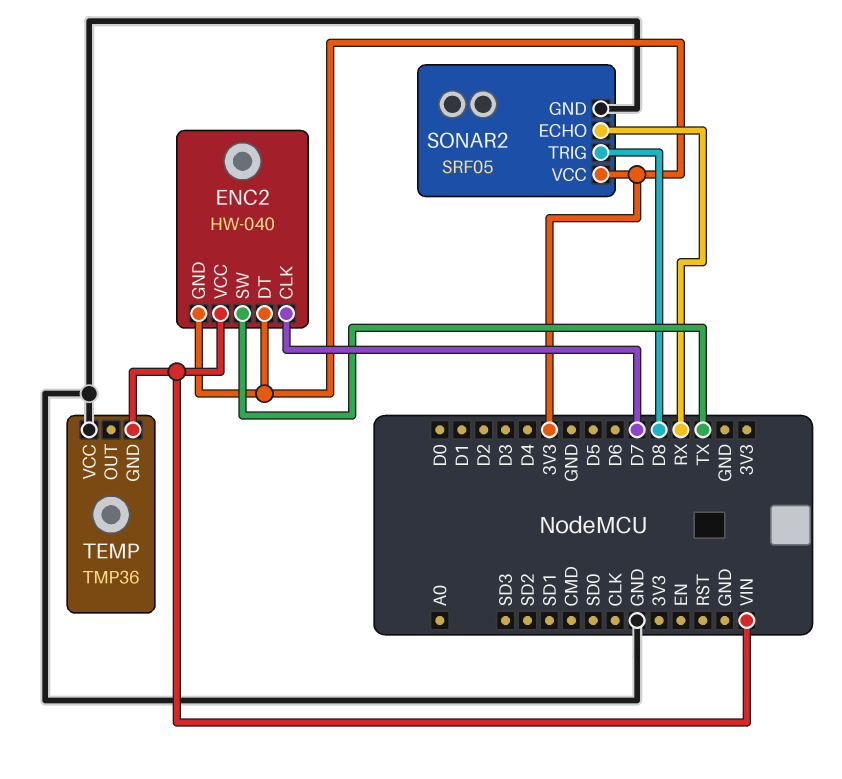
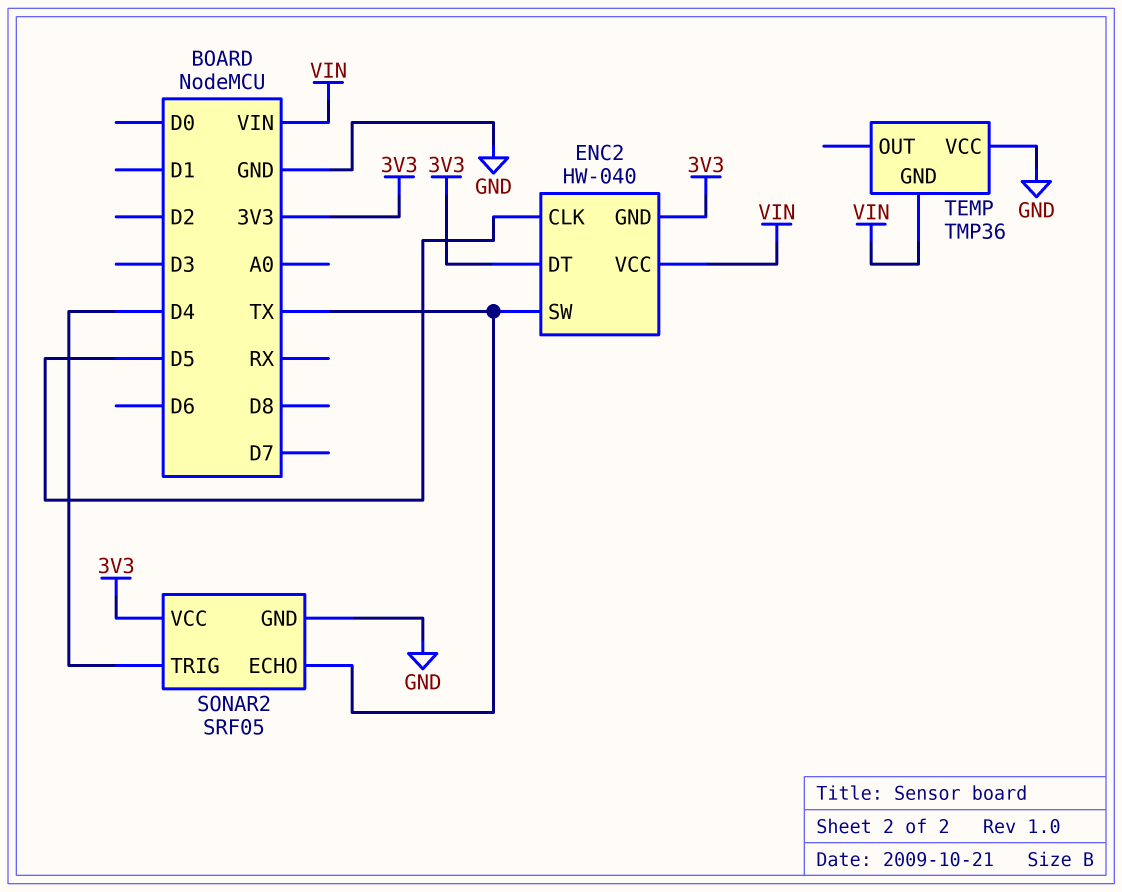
ENC2 pin CLK: D7 -> D5
SONAR2 pin ECHO: RX -> TX
SONAR2 pin TRIG: D8 -> D4

